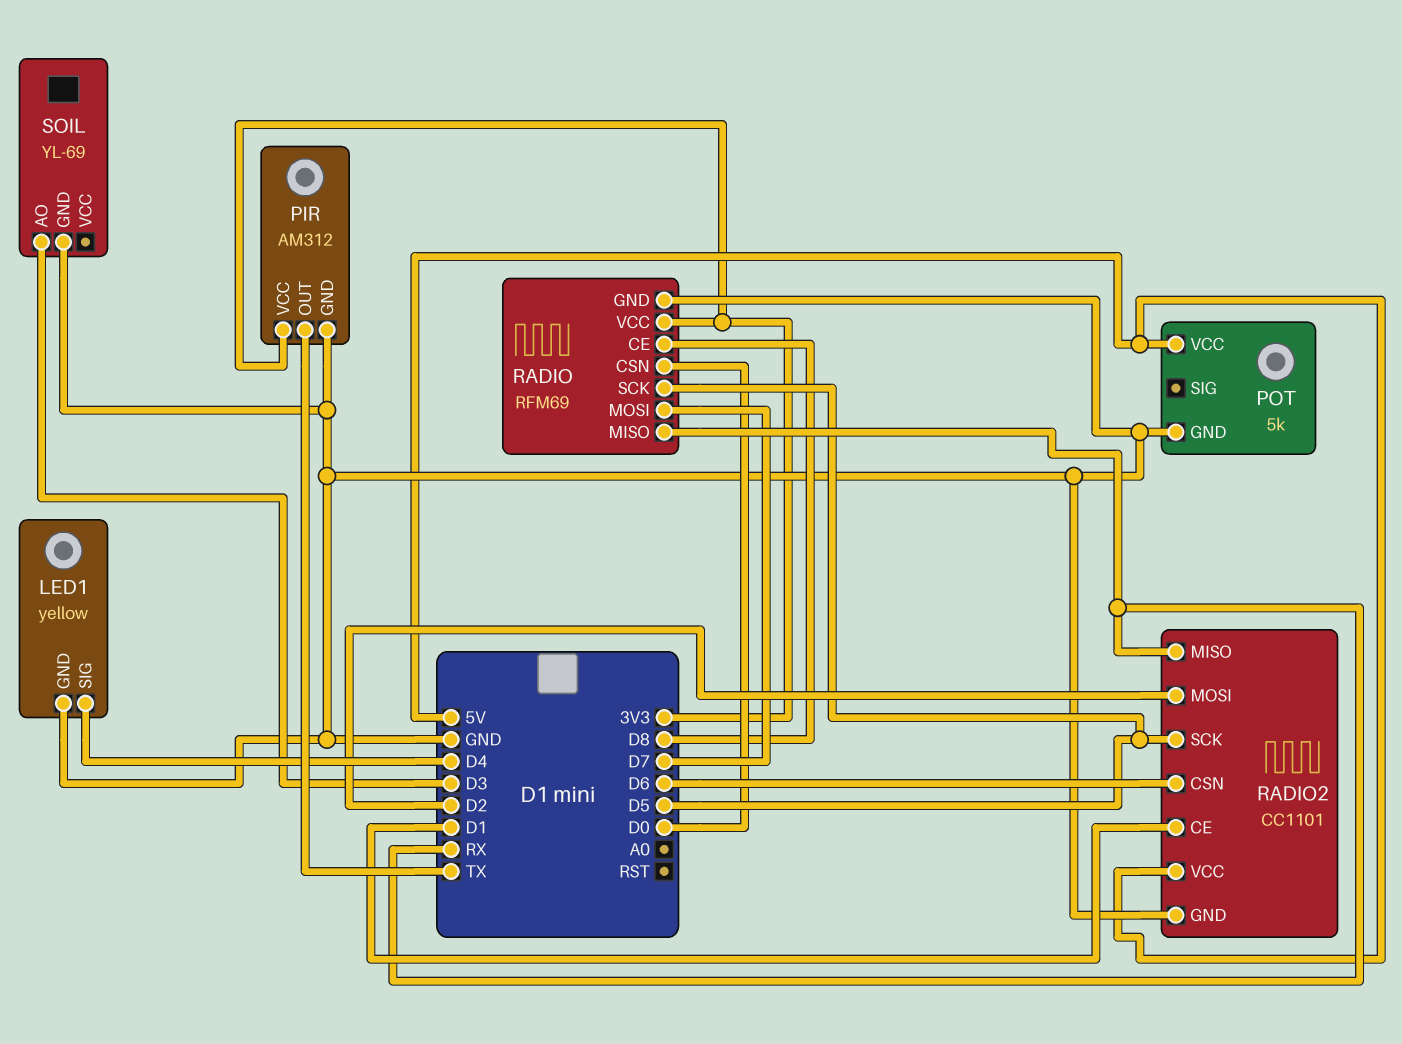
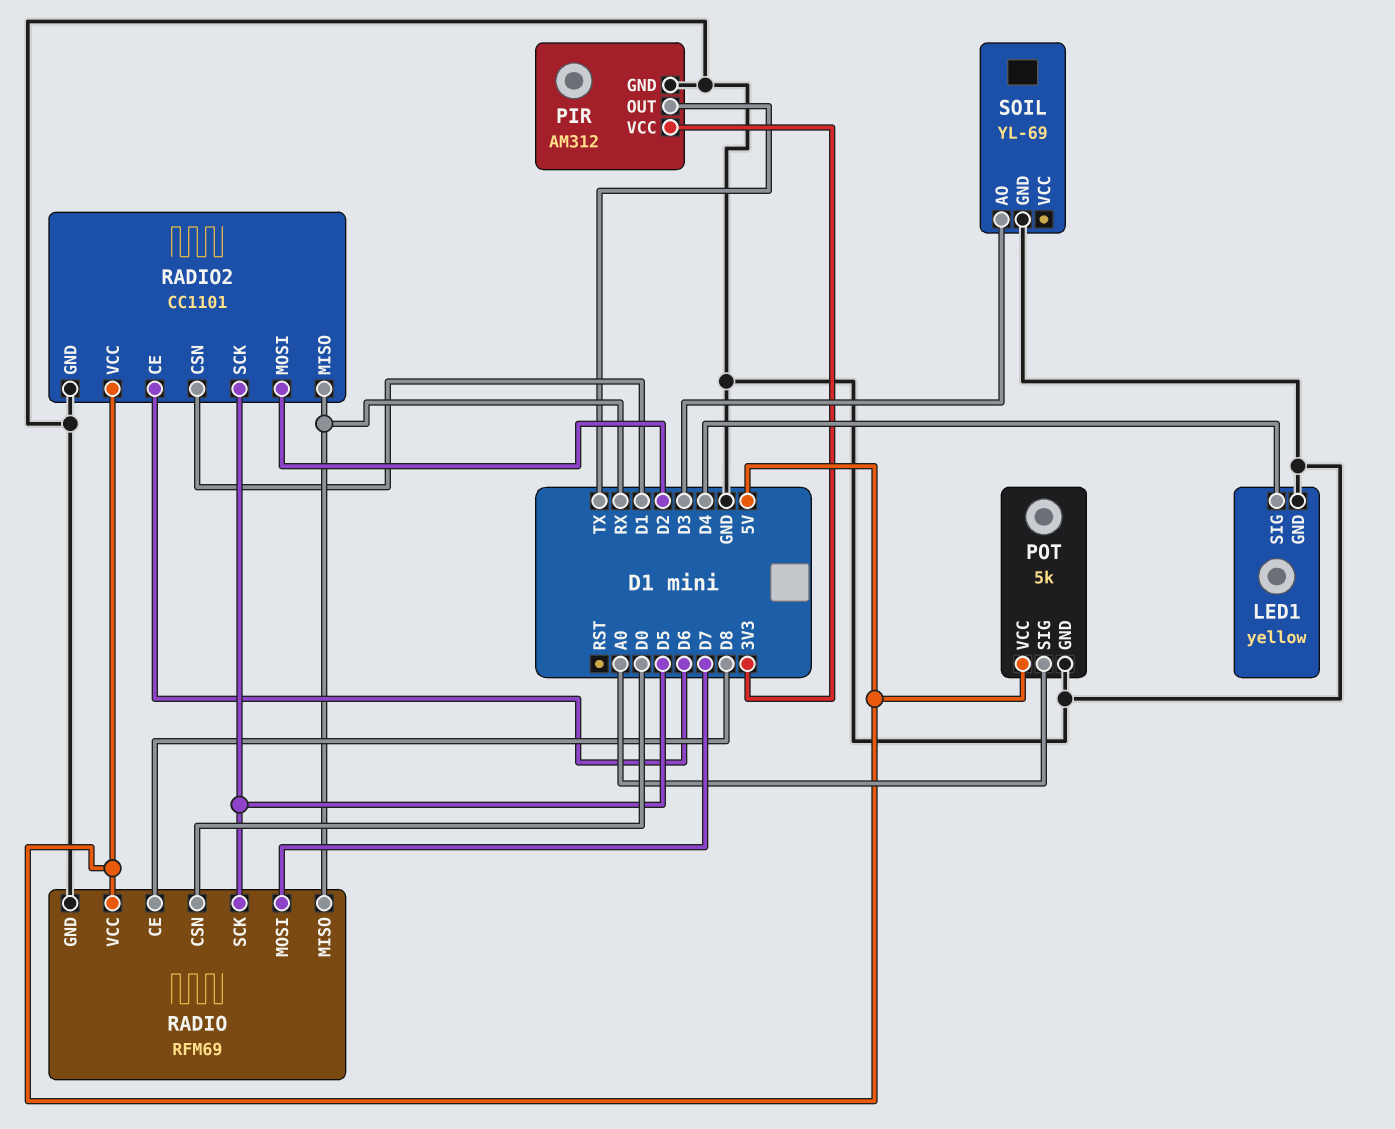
POT pin SIG: none -> A0
RADIO pin VCC: 3V3 -> 5V
RADIO2 pin CE: D1 -> D6
RADIO2 pin CSN: D6 -> D1

